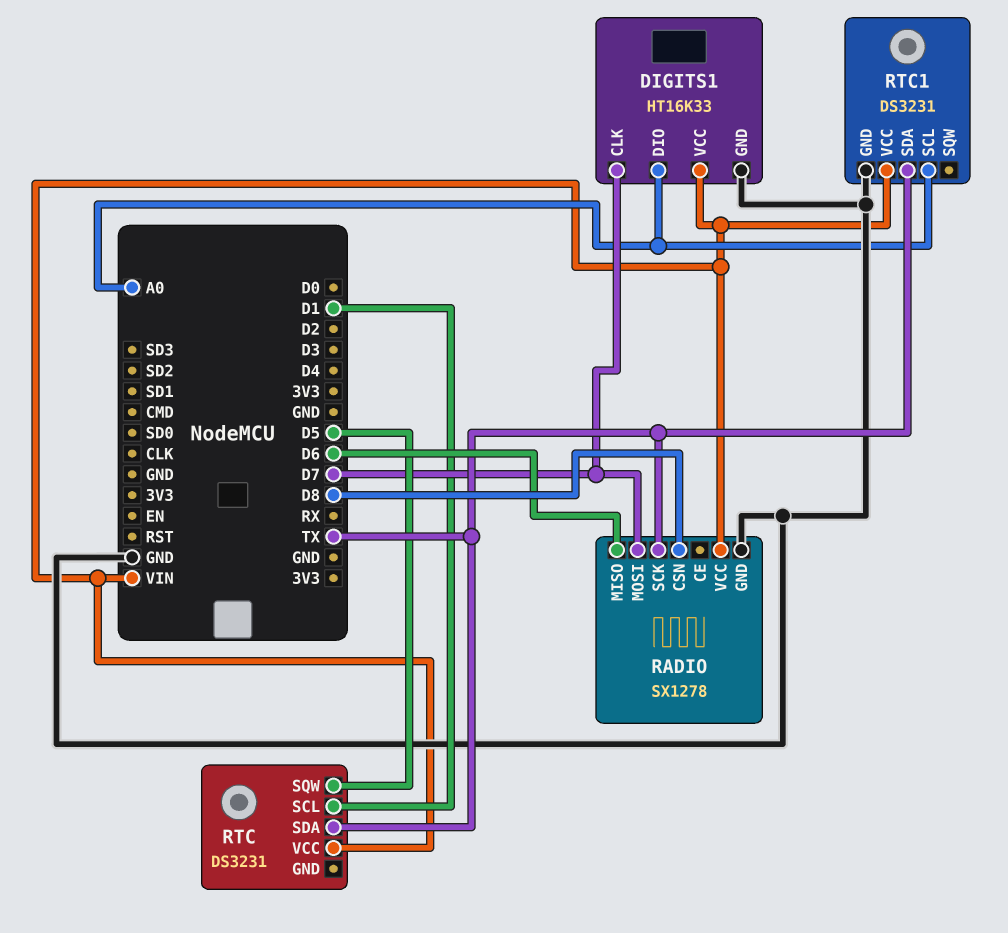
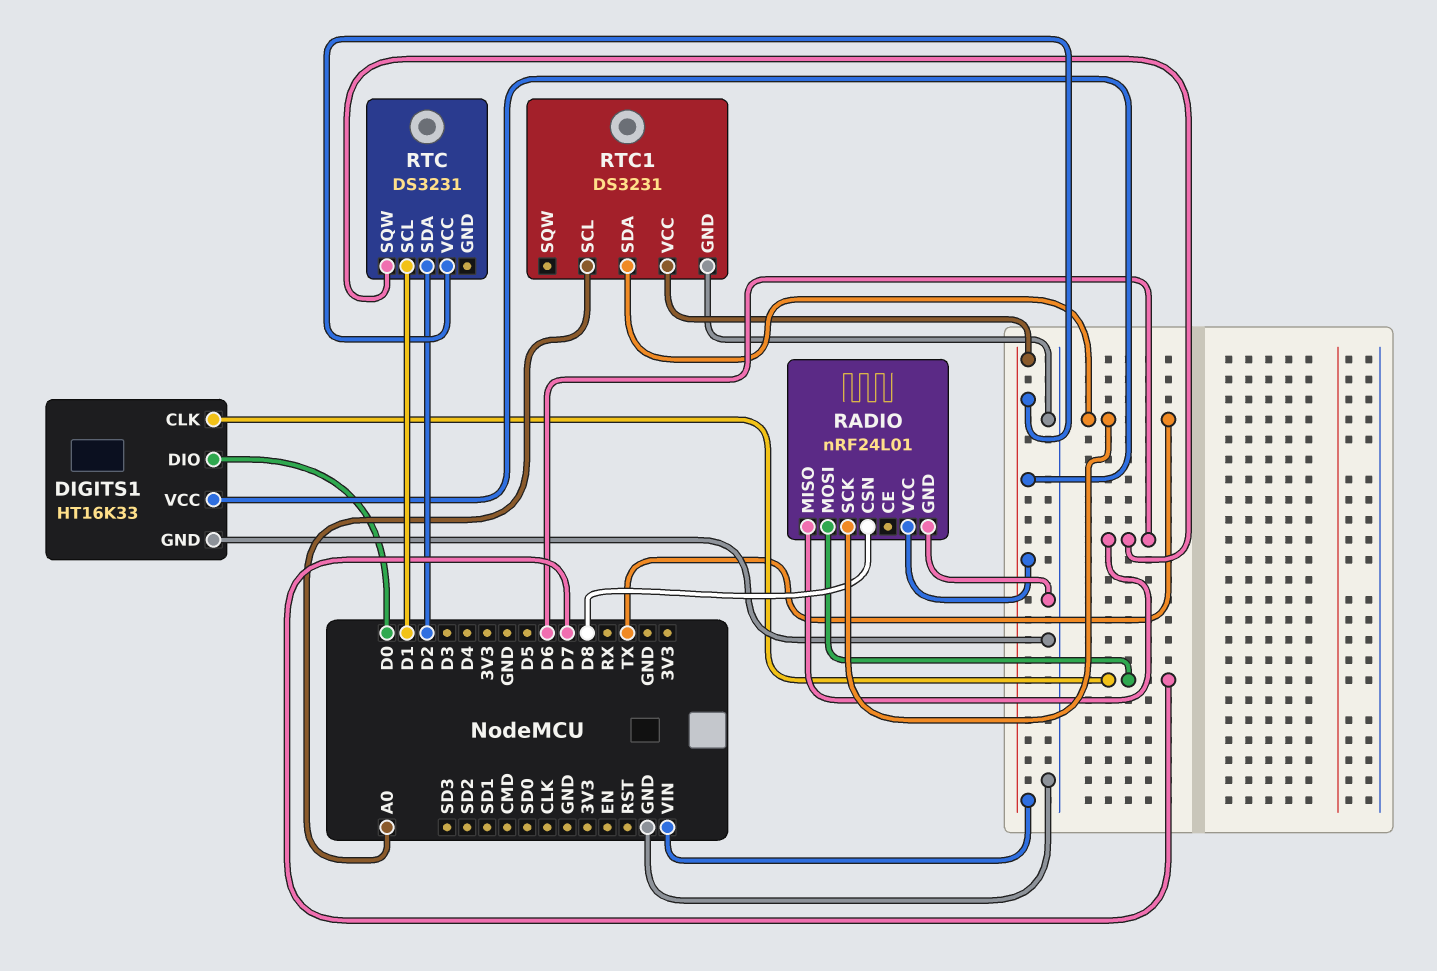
DIGITS1 pin DIO: A0 -> D0
RADIO: SX1278 -> nRF24L01
RTC pin SDA: TX -> D2
RTC pin SQW: D5 -> D6

